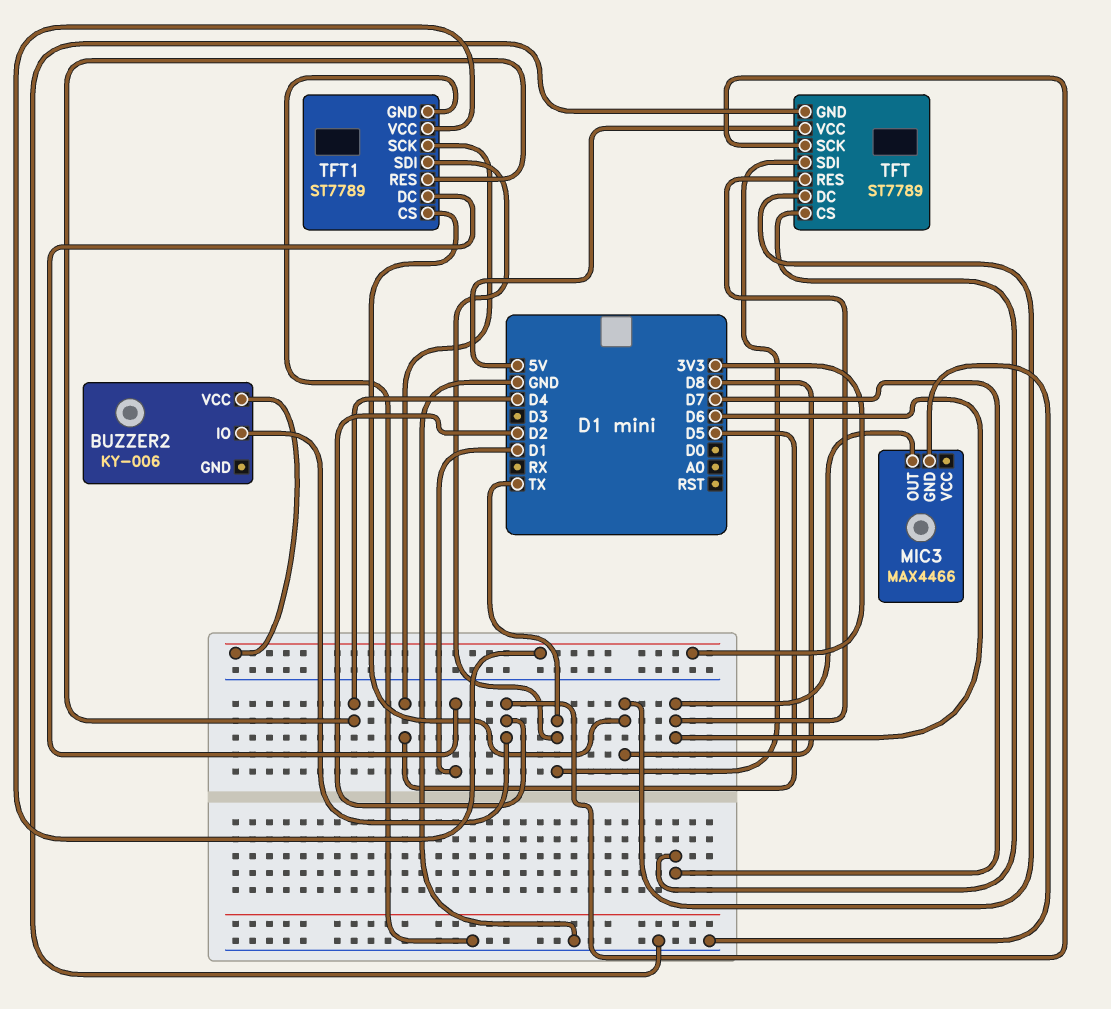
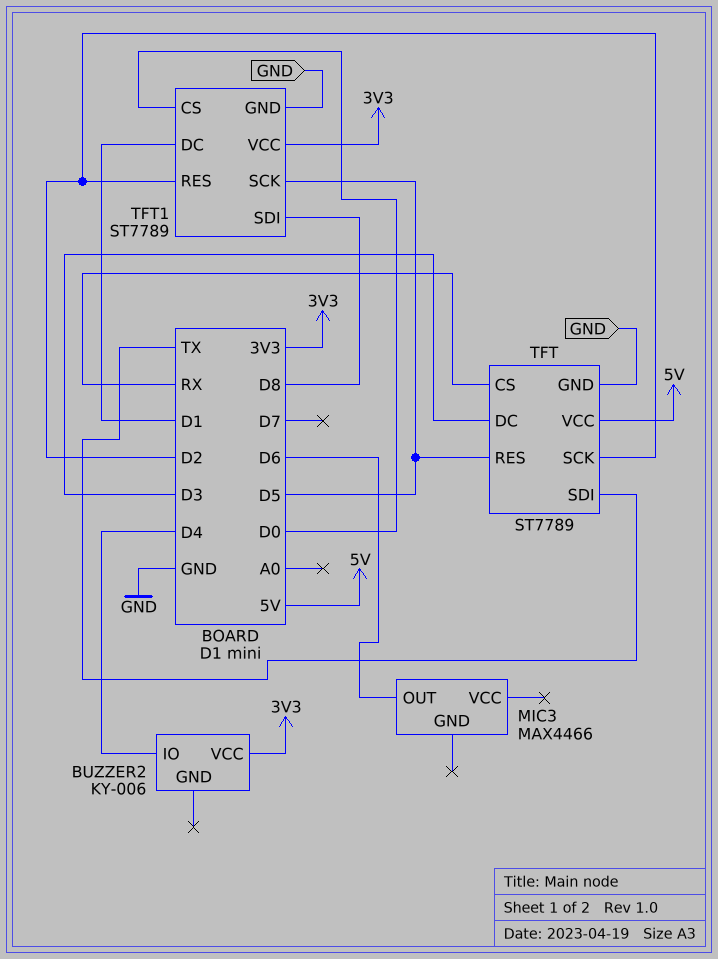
BUZZER2 pin IO: D2 -> D4
MIC3 pin GND: GND -> none
TFT pin CS: D7 -> RX
TFT pin DC: D8 -> D3
TFT pin RES: D6 -> D5
TFT1 pin CS: D8 -> D0
TFT1 pin RES: D4 -> D2
TFT1 pin SDI: TX -> D8

